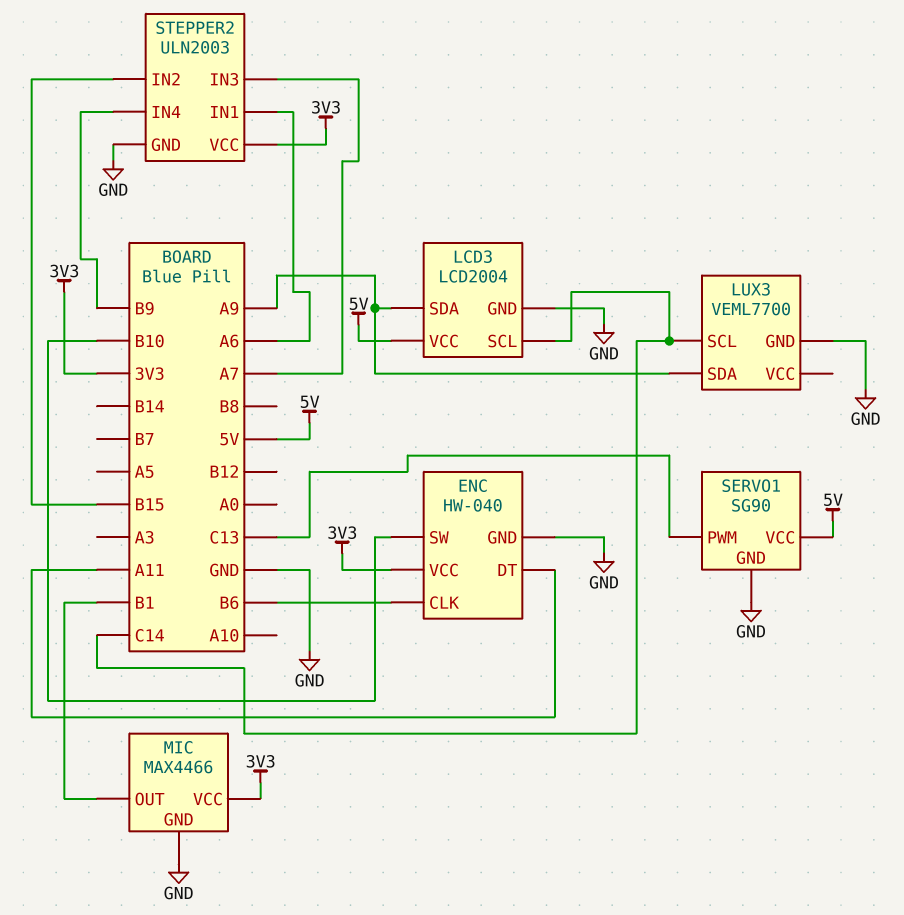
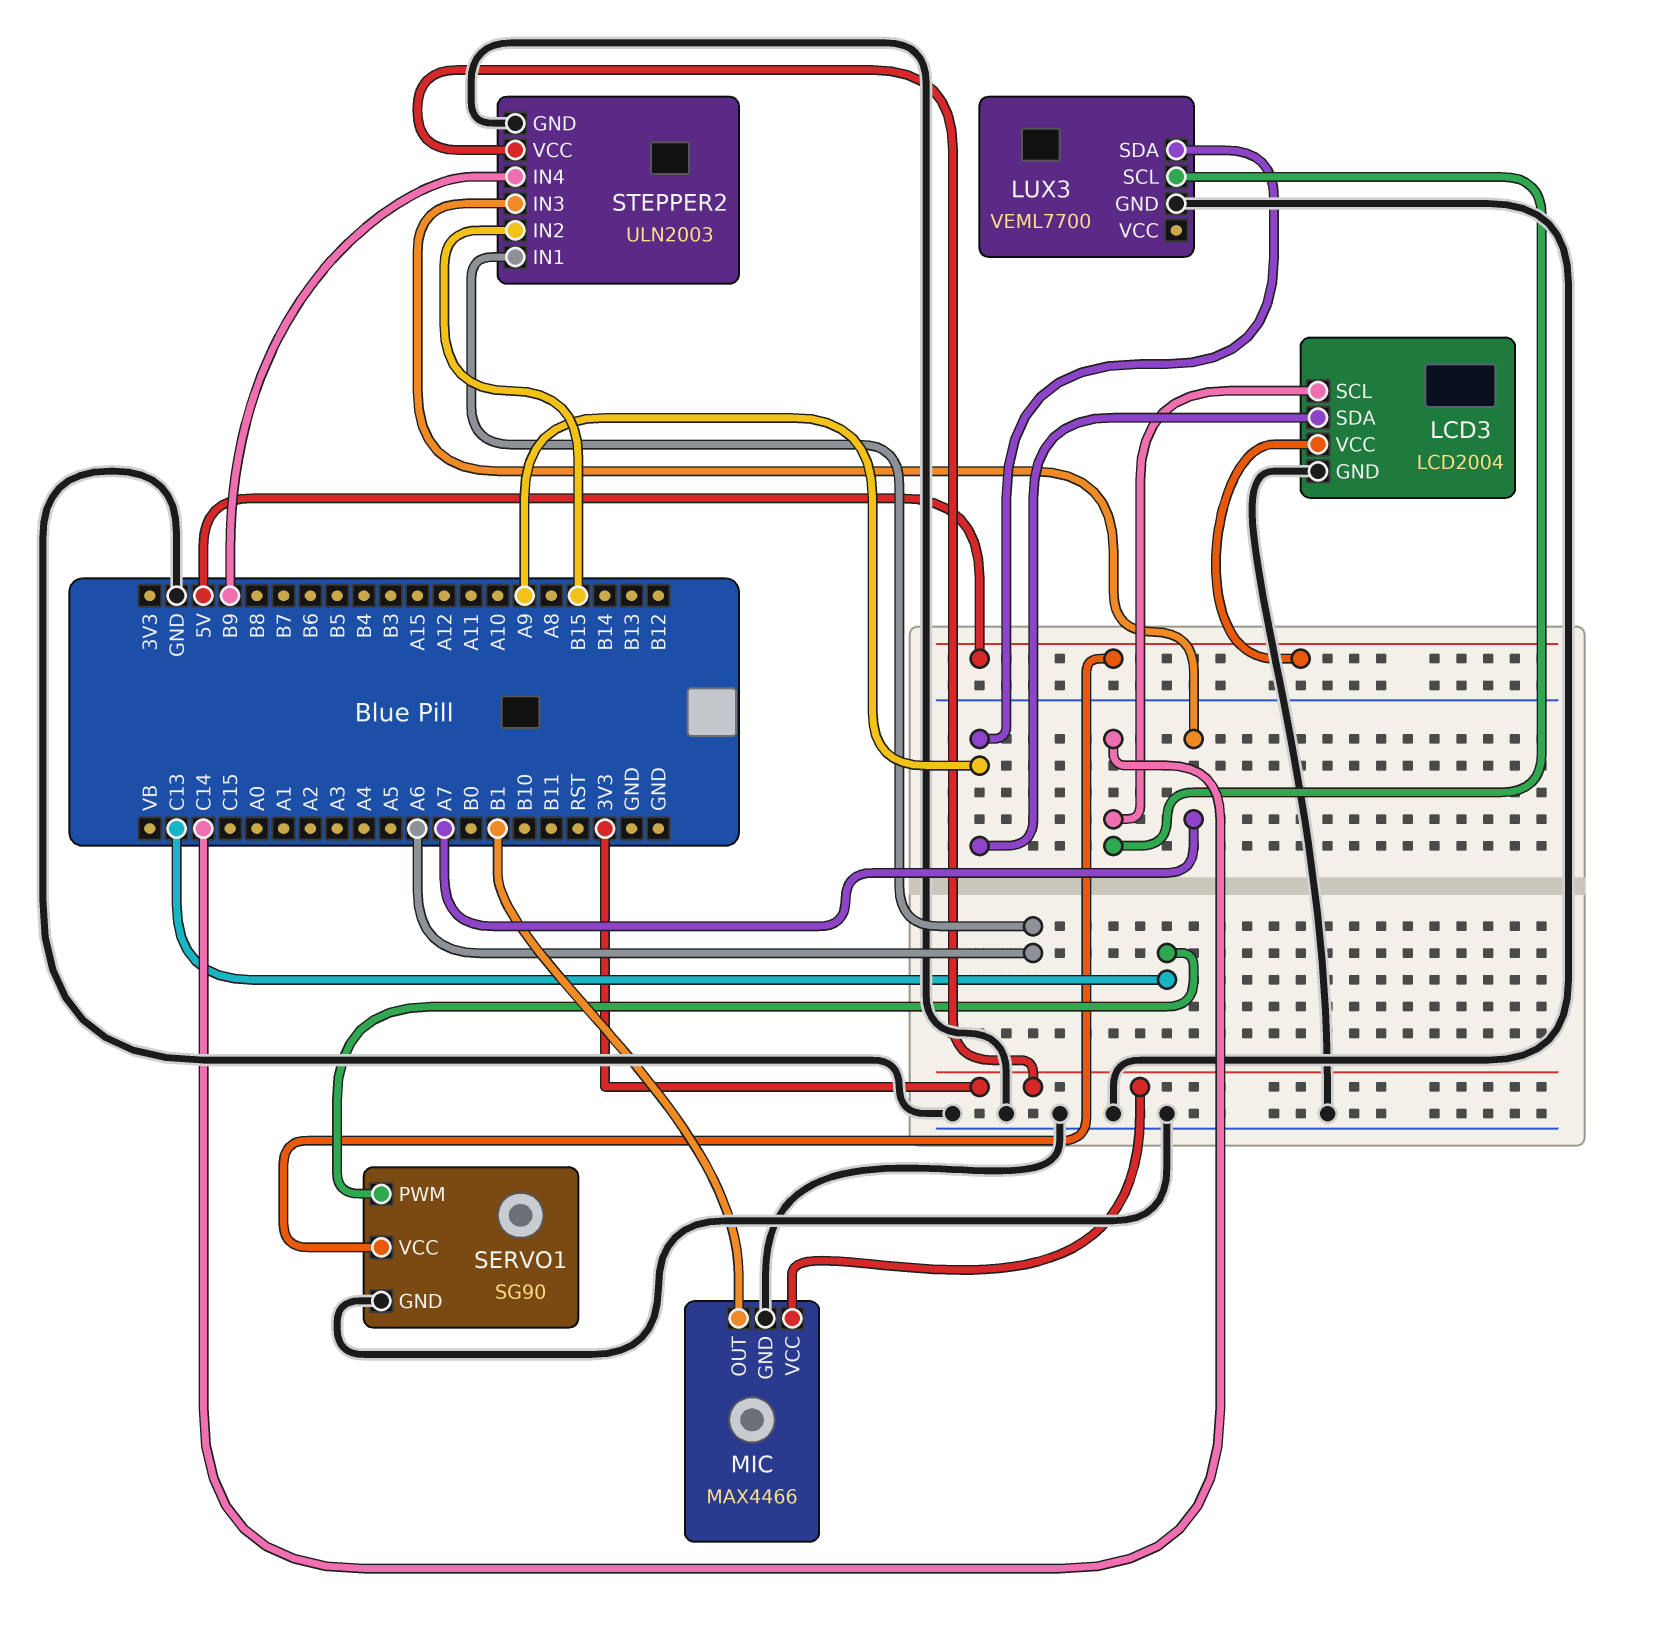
ENC: HW-040 -> none
ENC pin CLK: B6 -> none
ENC pin DT: A11 -> none
ENC pin GND: GND -> none
ENC pin SW: B10 -> none
ENC pin VCC: 3V3 -> none

